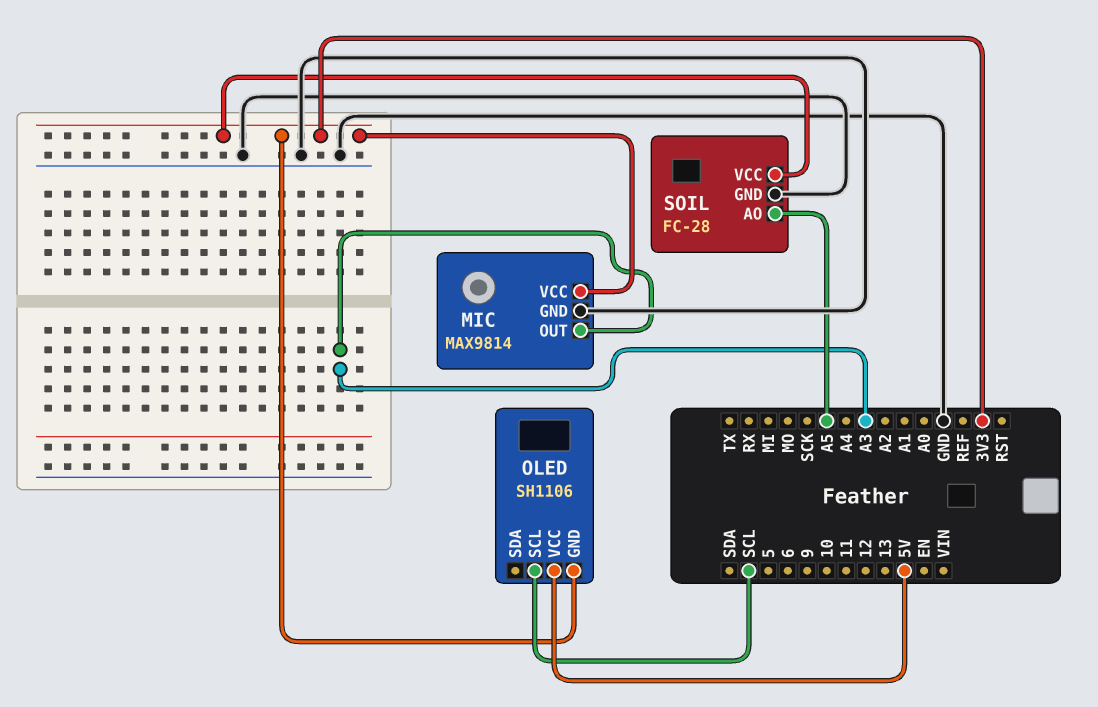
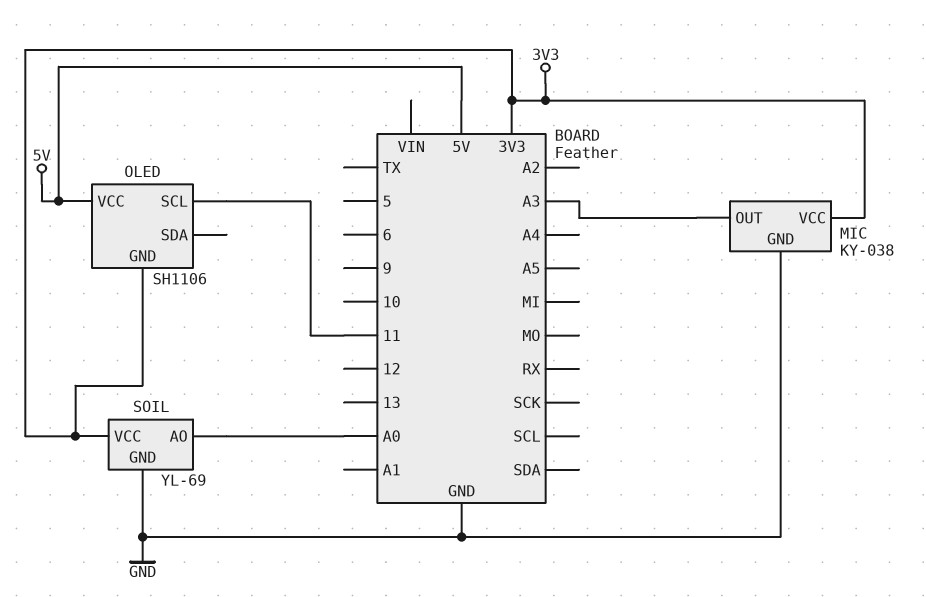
MIC: MAX9814 -> KY-038
OLED pin SCL: SCL -> 11
SOIL: FC-28 -> YL-69
SOIL pin AO: A5 -> A0

